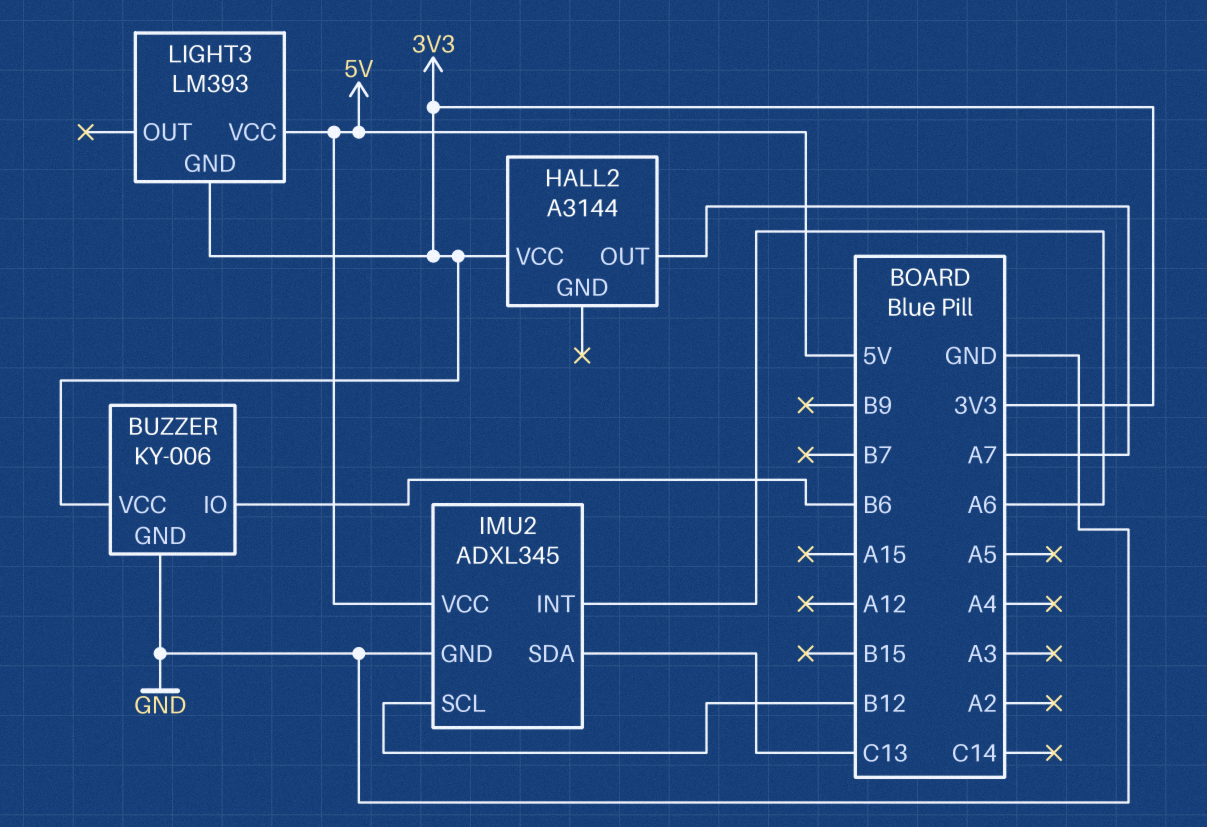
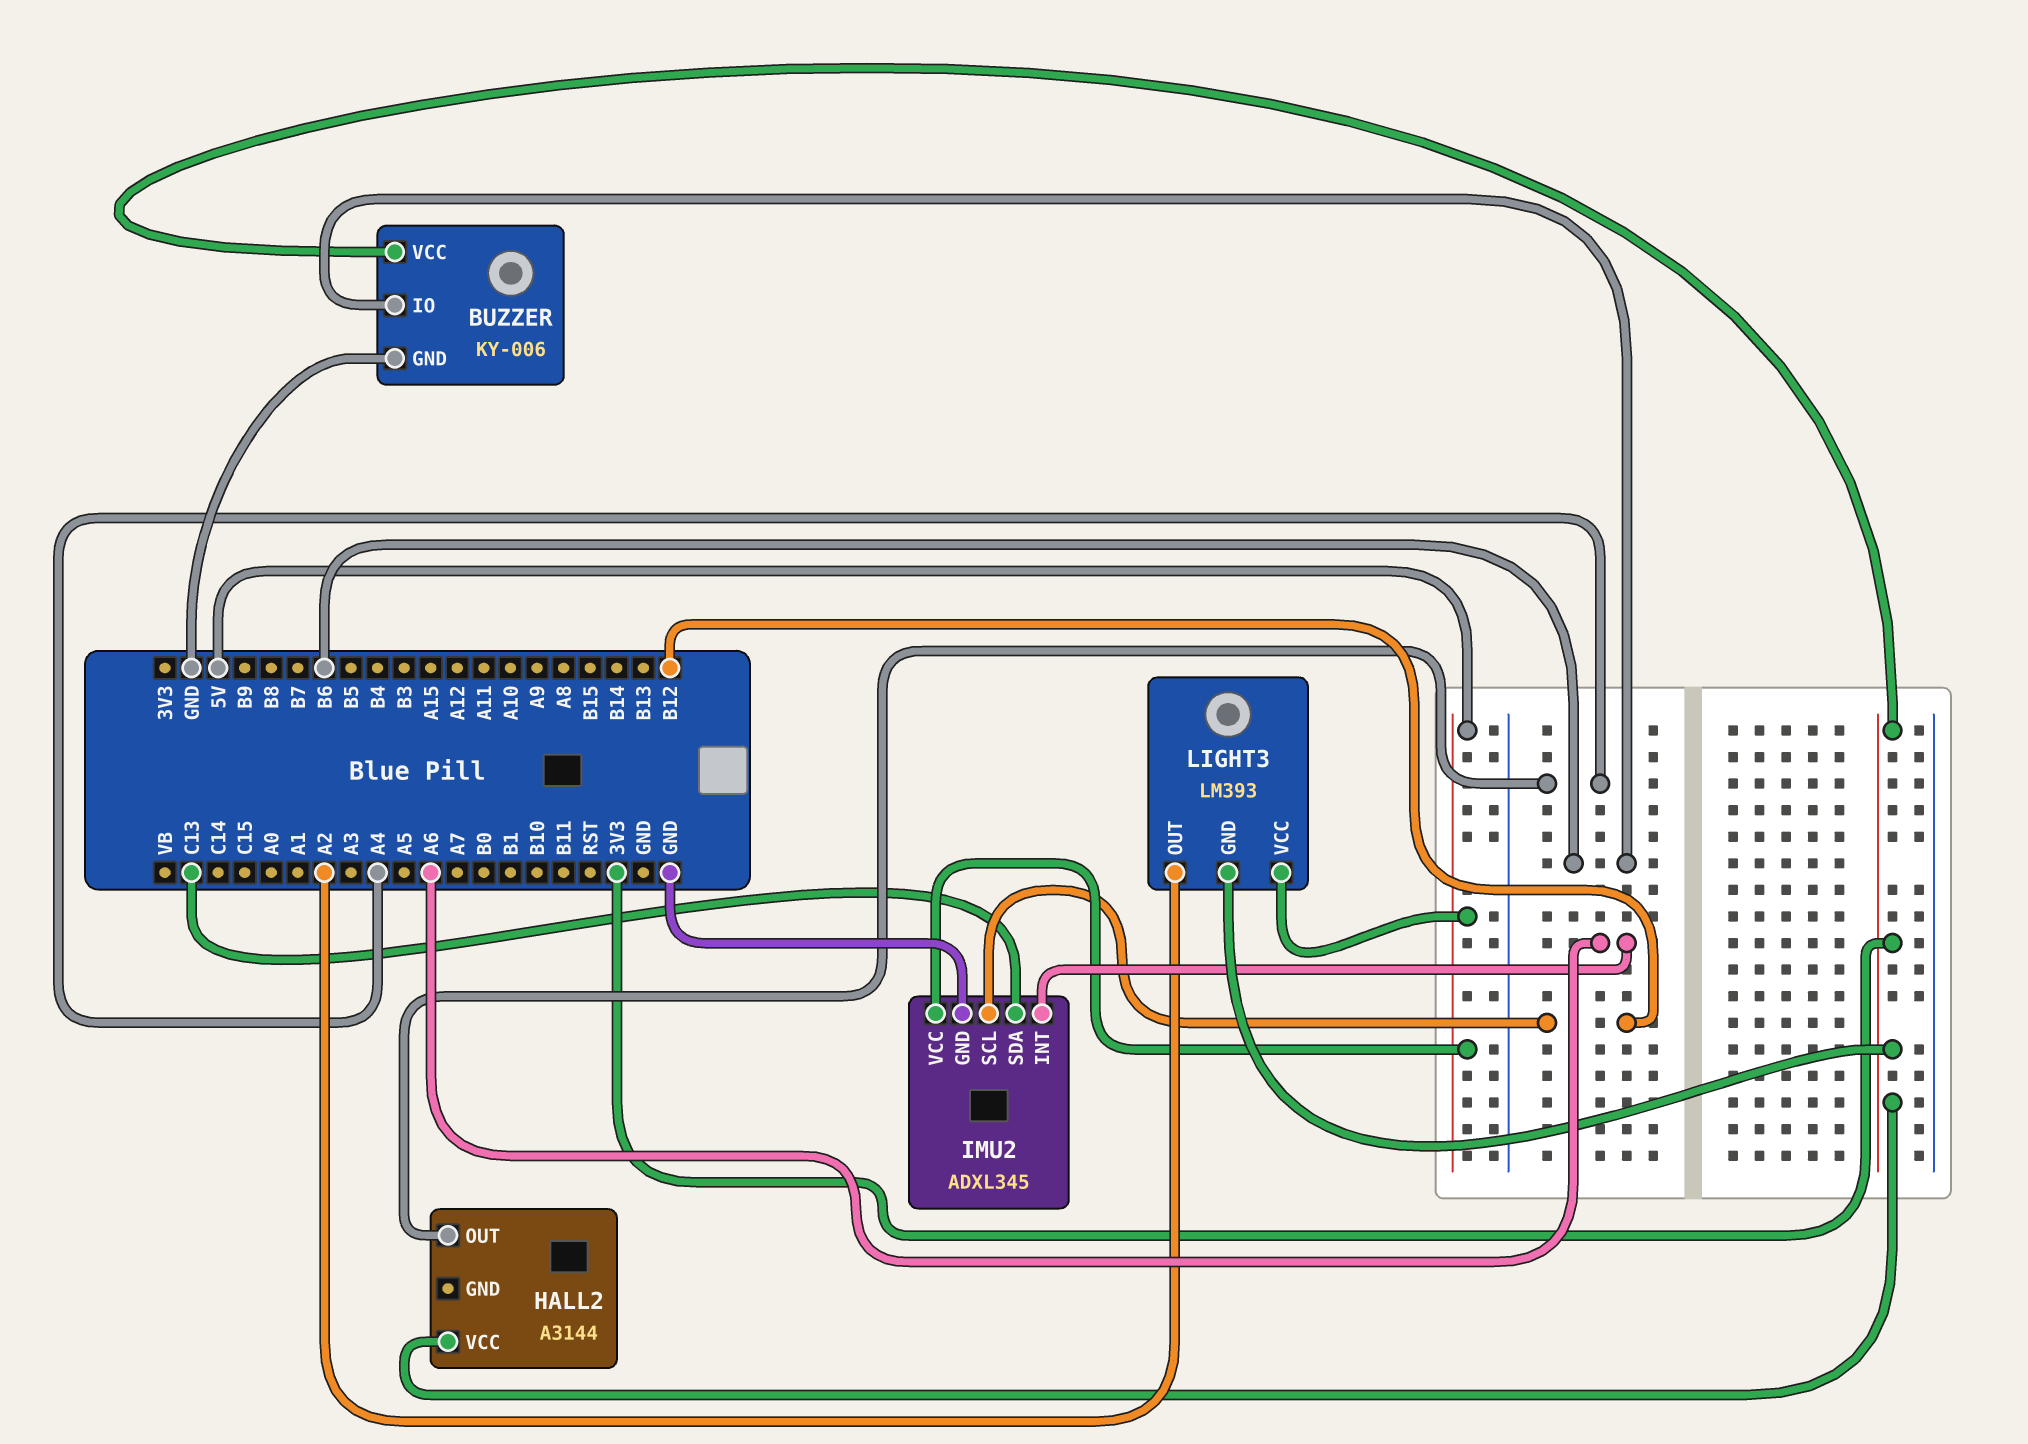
HALL2 pin OUT: A7 -> A4
LIGHT3 pin OUT: none -> A2

